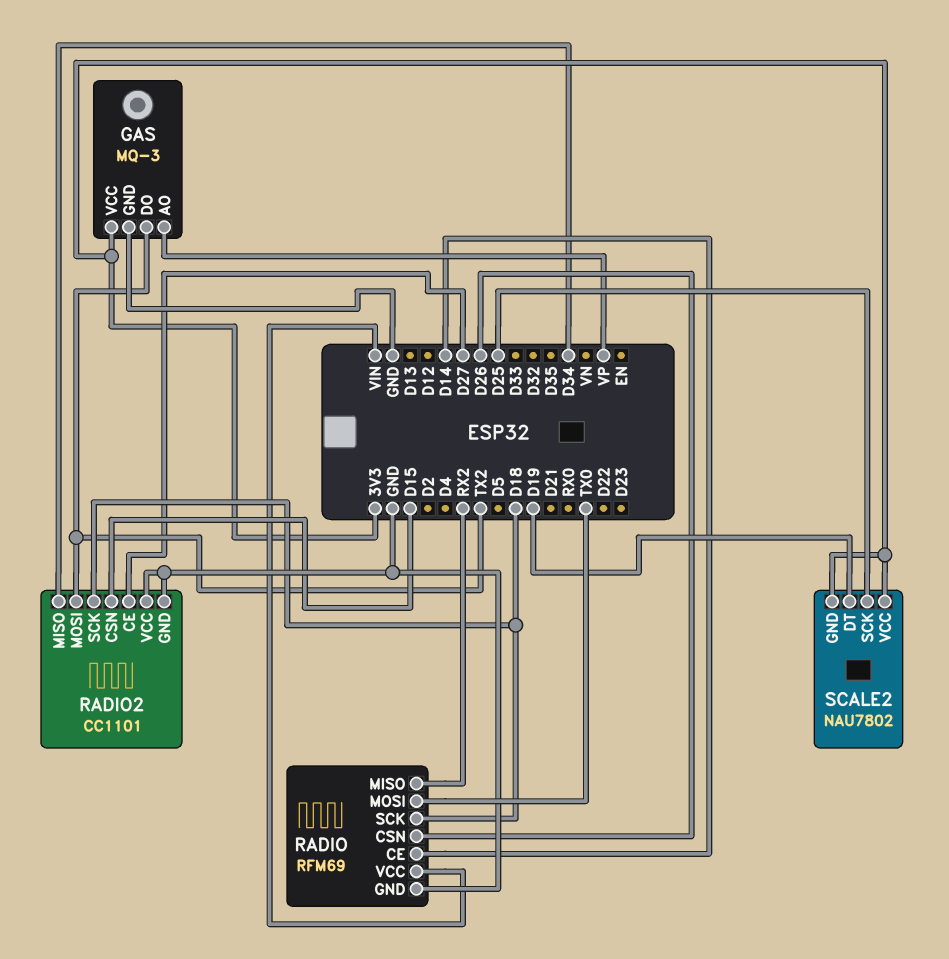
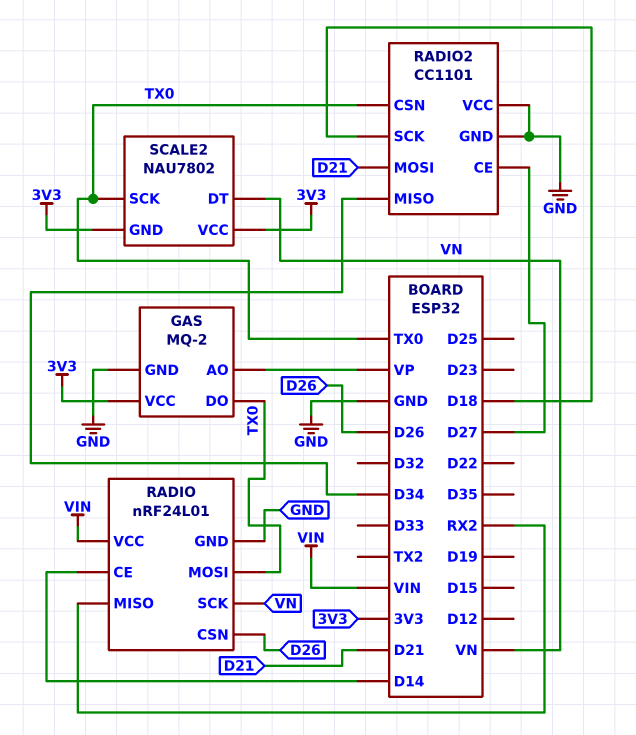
GAS: MQ-3 -> MQ-2
GAS pin DO: TX2 -> TX0
RADIO: RFM69 -> nRF24L01
RADIO pin SCK: D18 -> VN
RADIO2 pin CSN: D15 -> TX0
RADIO2 pin MOSI: TX2 -> D21
SCALE2 pin DT: D19 -> VN
SCALE2 pin SCK: D25 -> TX0

